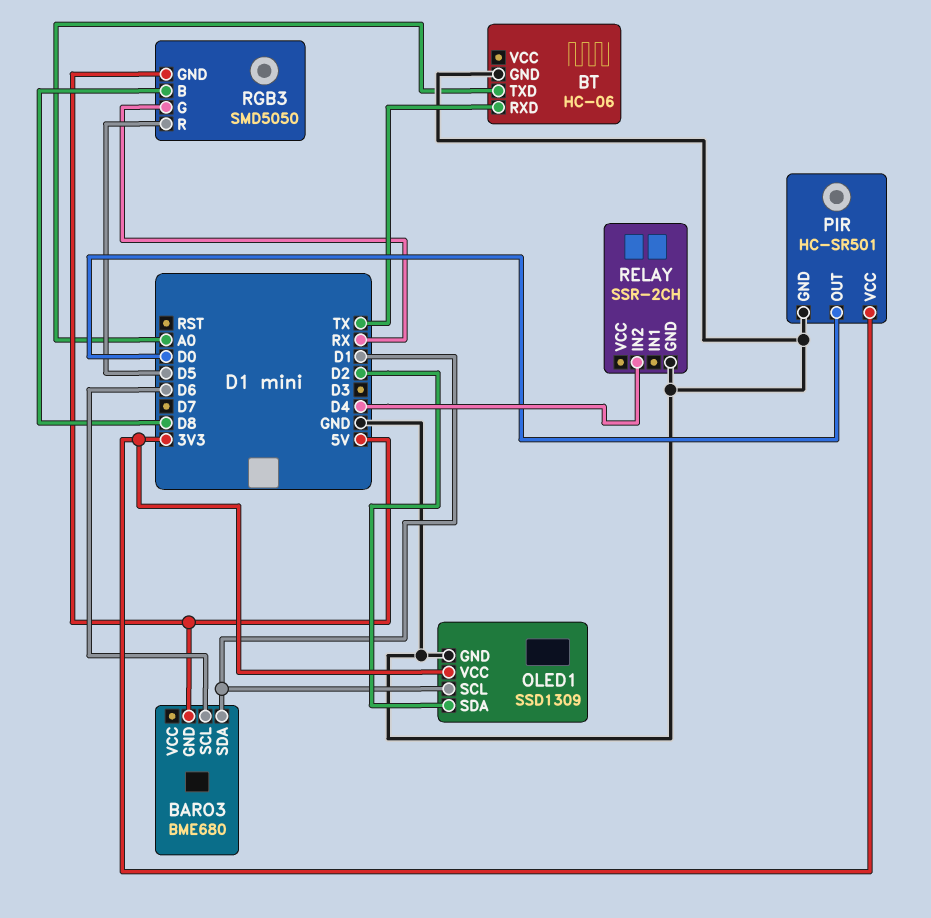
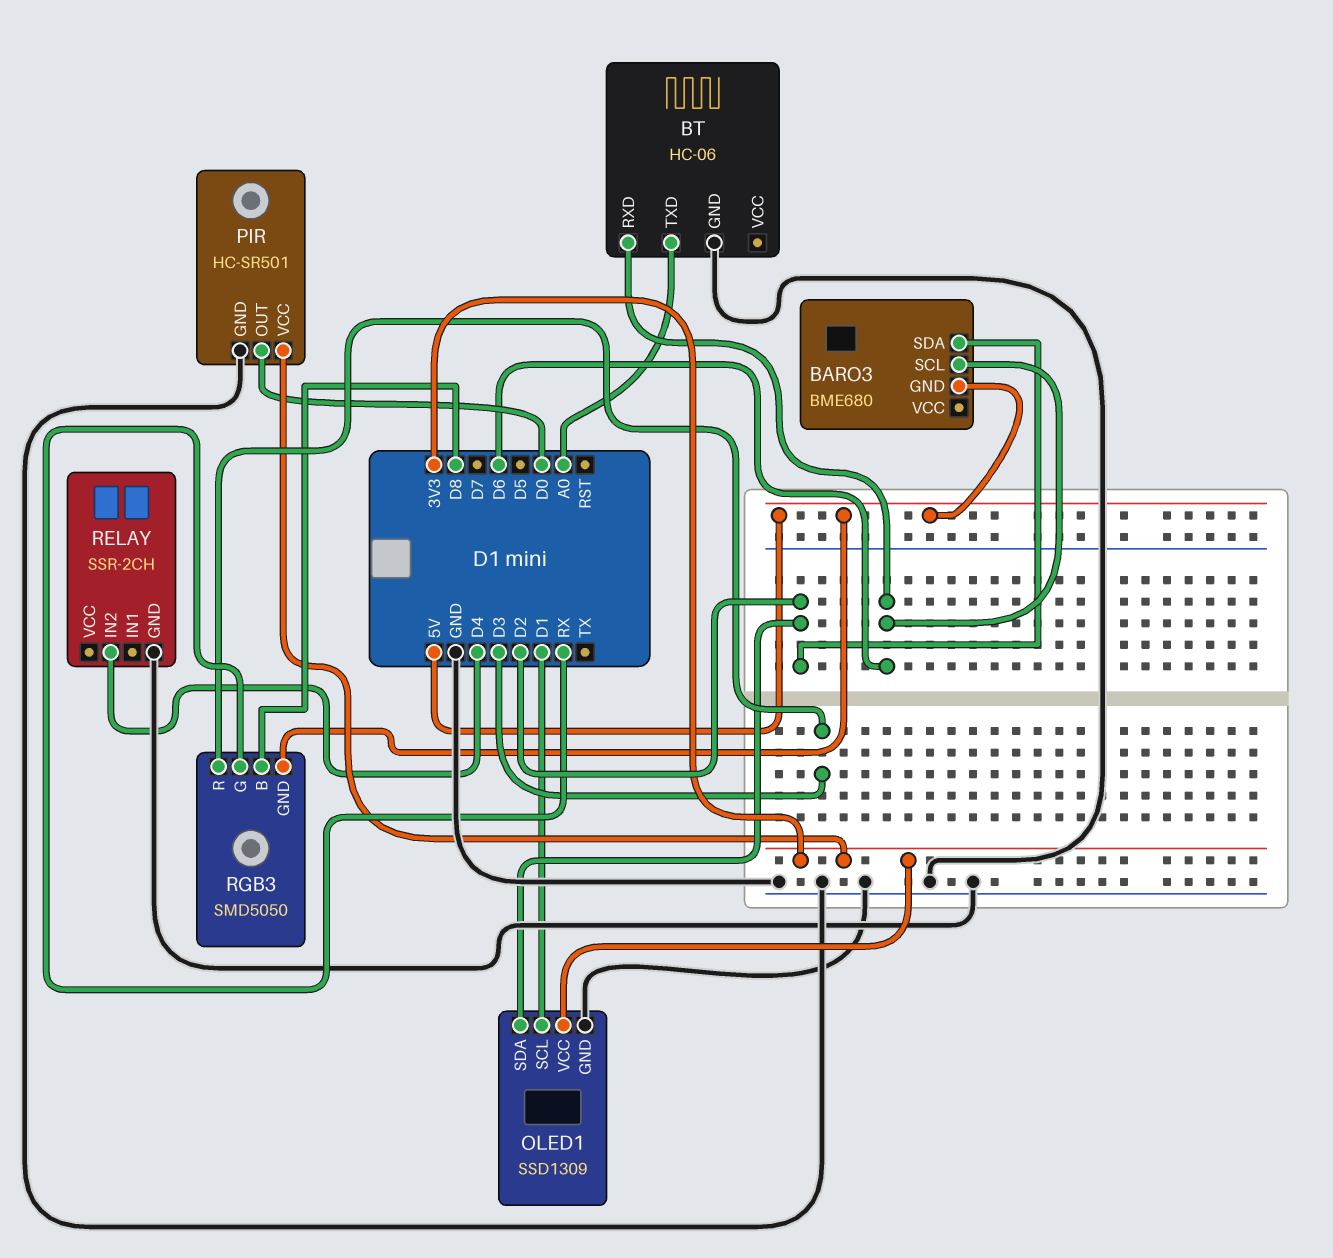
BARO3 pin SDA: D1 -> D2
BT pin RXD: TX -> D6
RGB3 pin R: D5 -> D3

